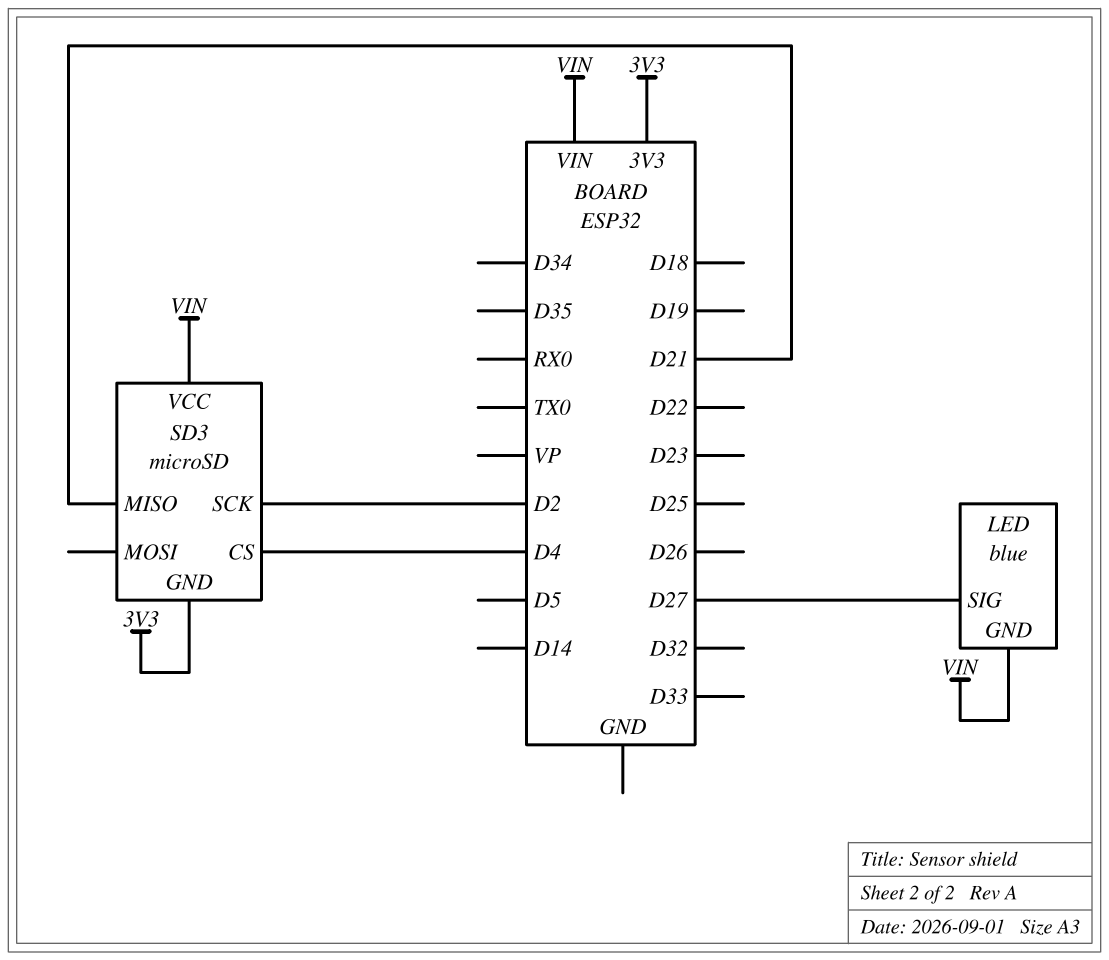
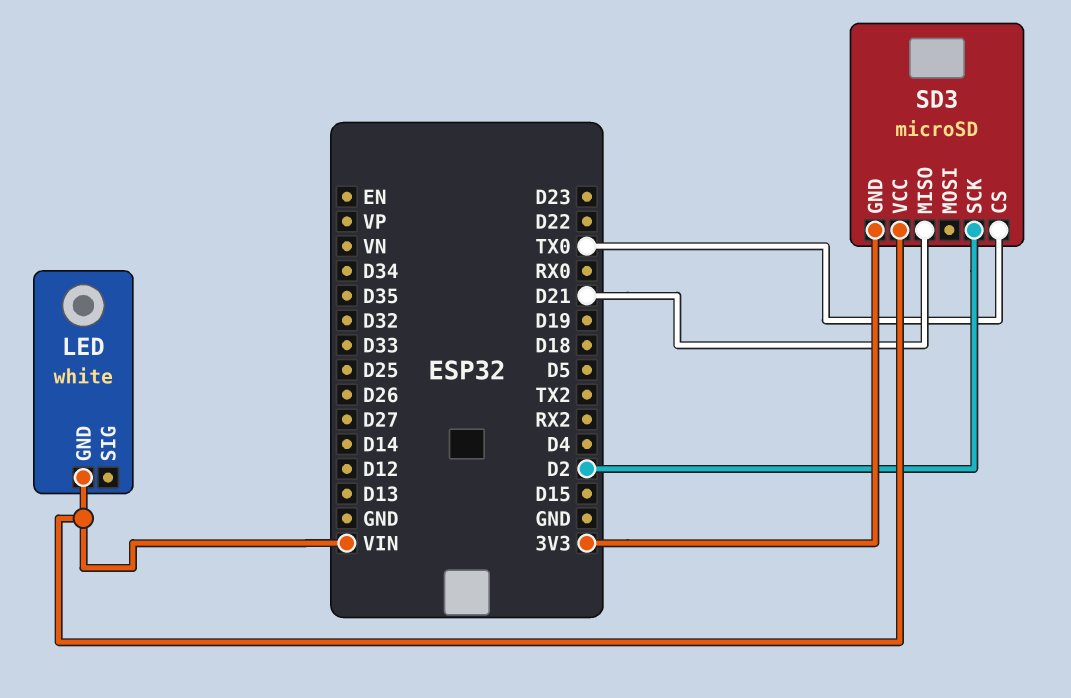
LED: blue -> white
LED pin SIG: D27 -> none
SD3 pin CS: D4 -> TX0

